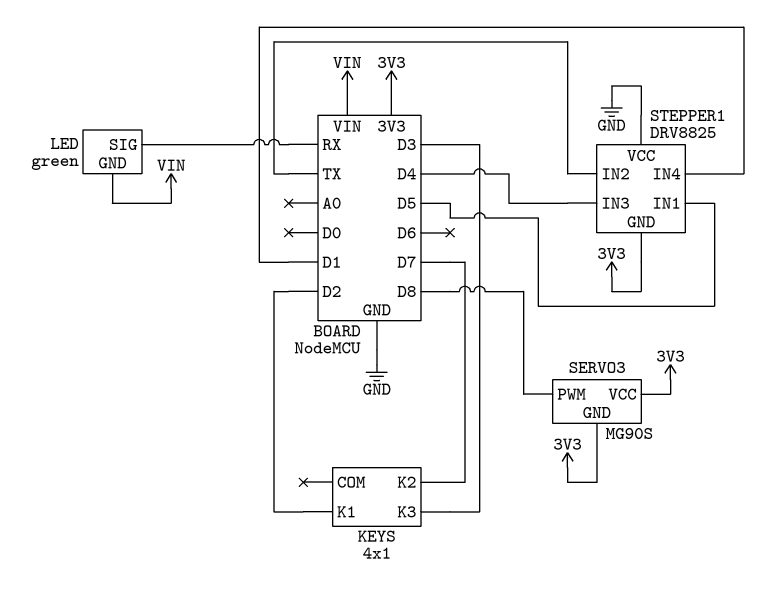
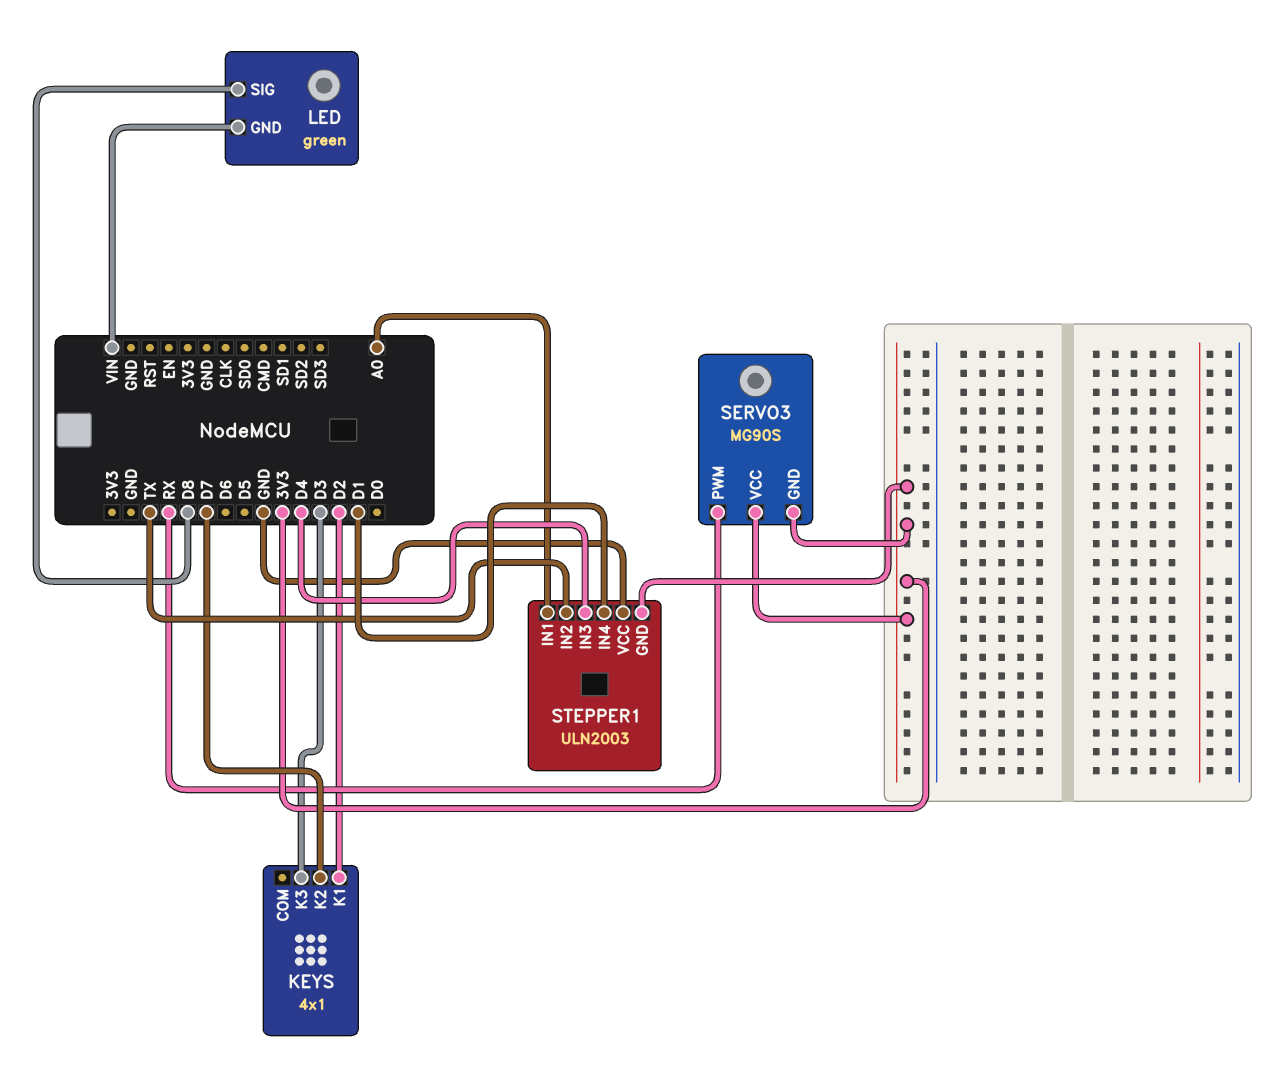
LED pin SIG: RX -> D8
SERVO3 pin PWM: D8 -> RX
STEPPER1: DRV8825 -> ULN2003
STEPPER1 pin IN1: D5 -> A0

